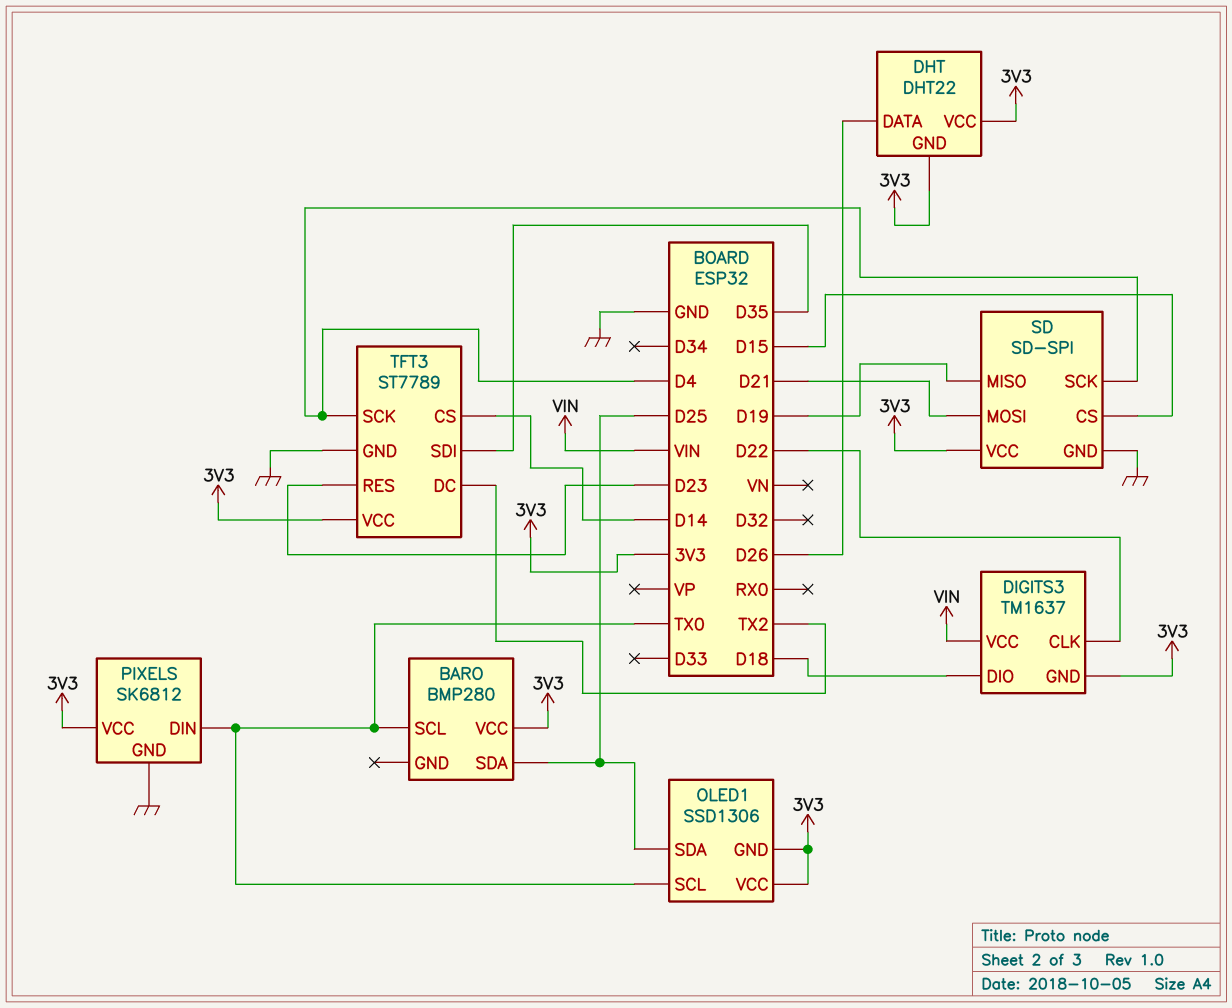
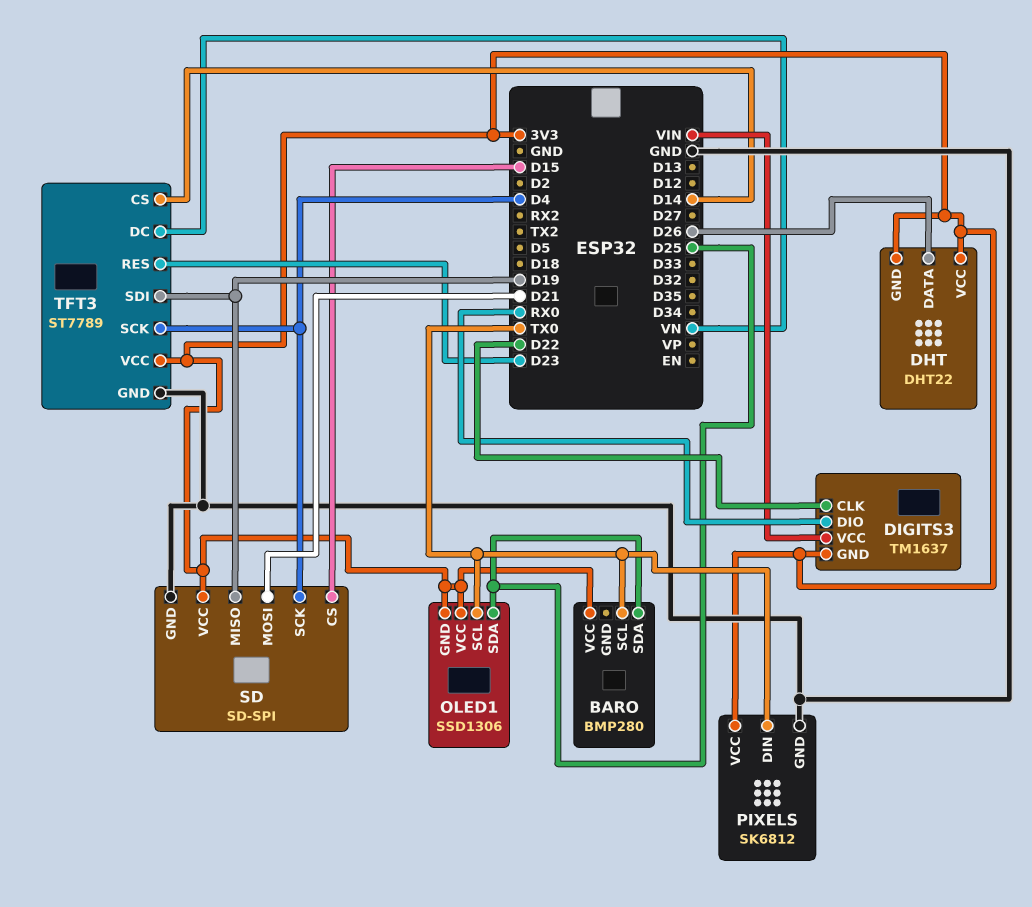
DIGITS3 pin DIO: D18 -> RX0
TFT3 pin DC: TX2 -> VN
TFT3 pin SDI: D35 -> D19

